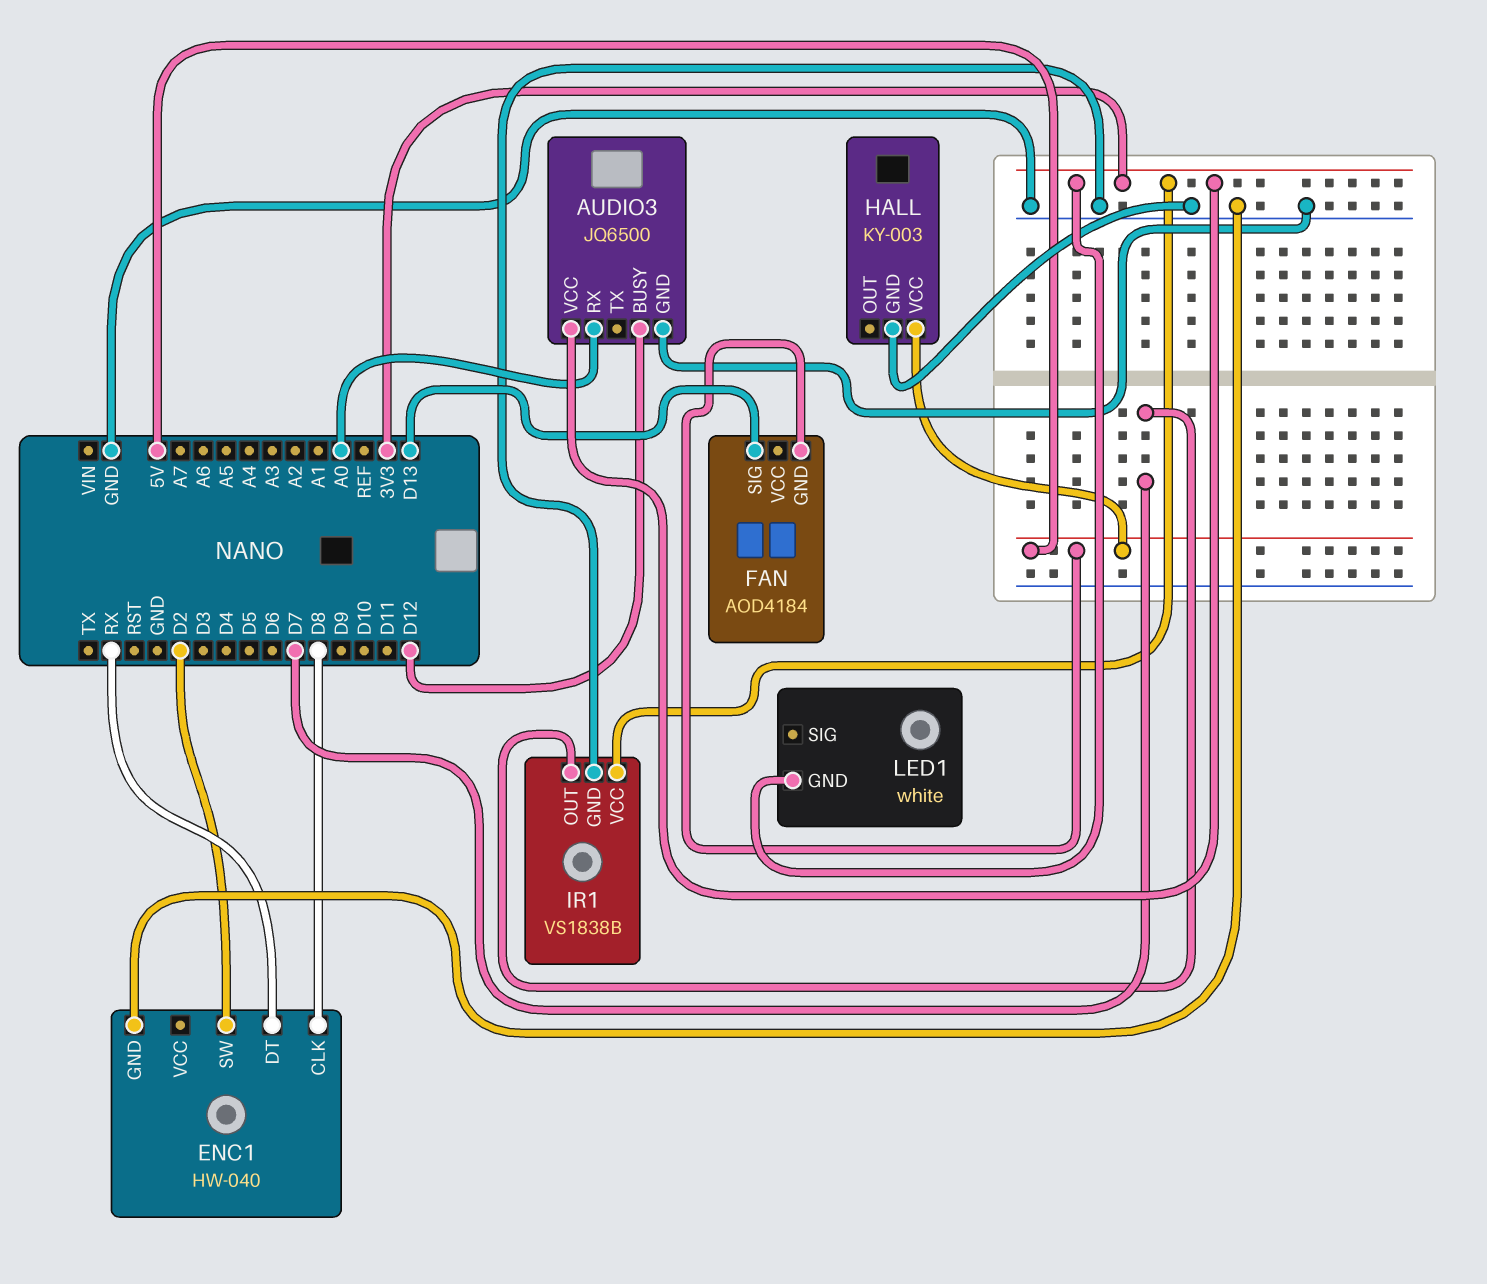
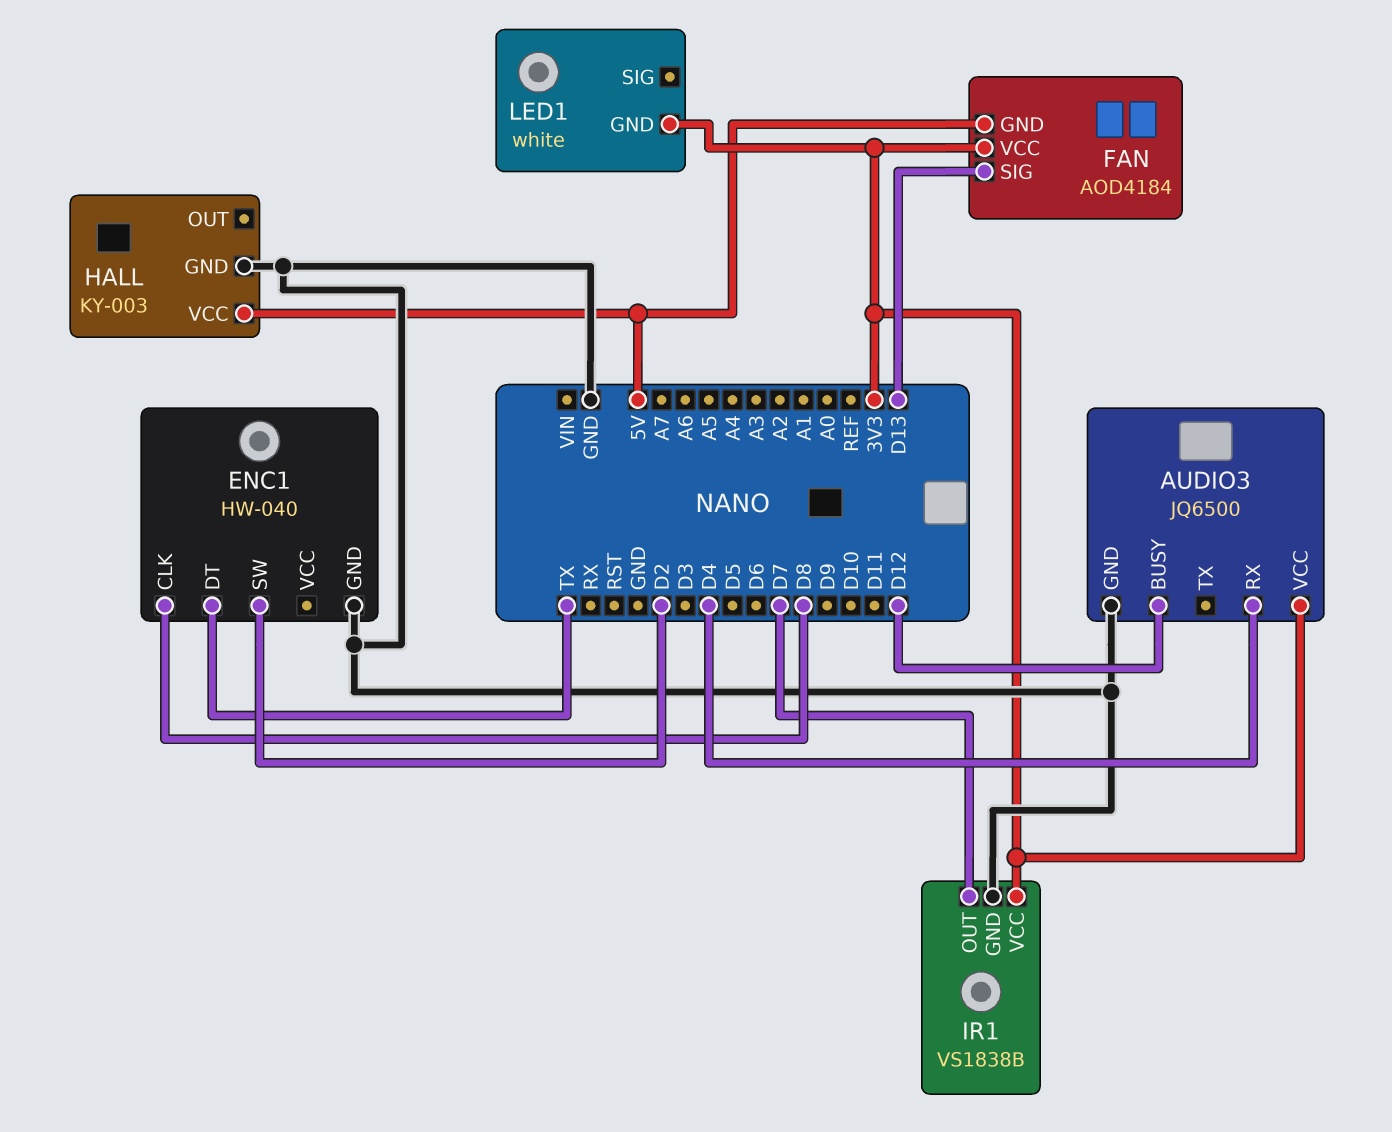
AUDIO3 pin RX: A0 -> D4
ENC1 pin DT: RX -> TX
FAN pin VCC: none -> 3V3

